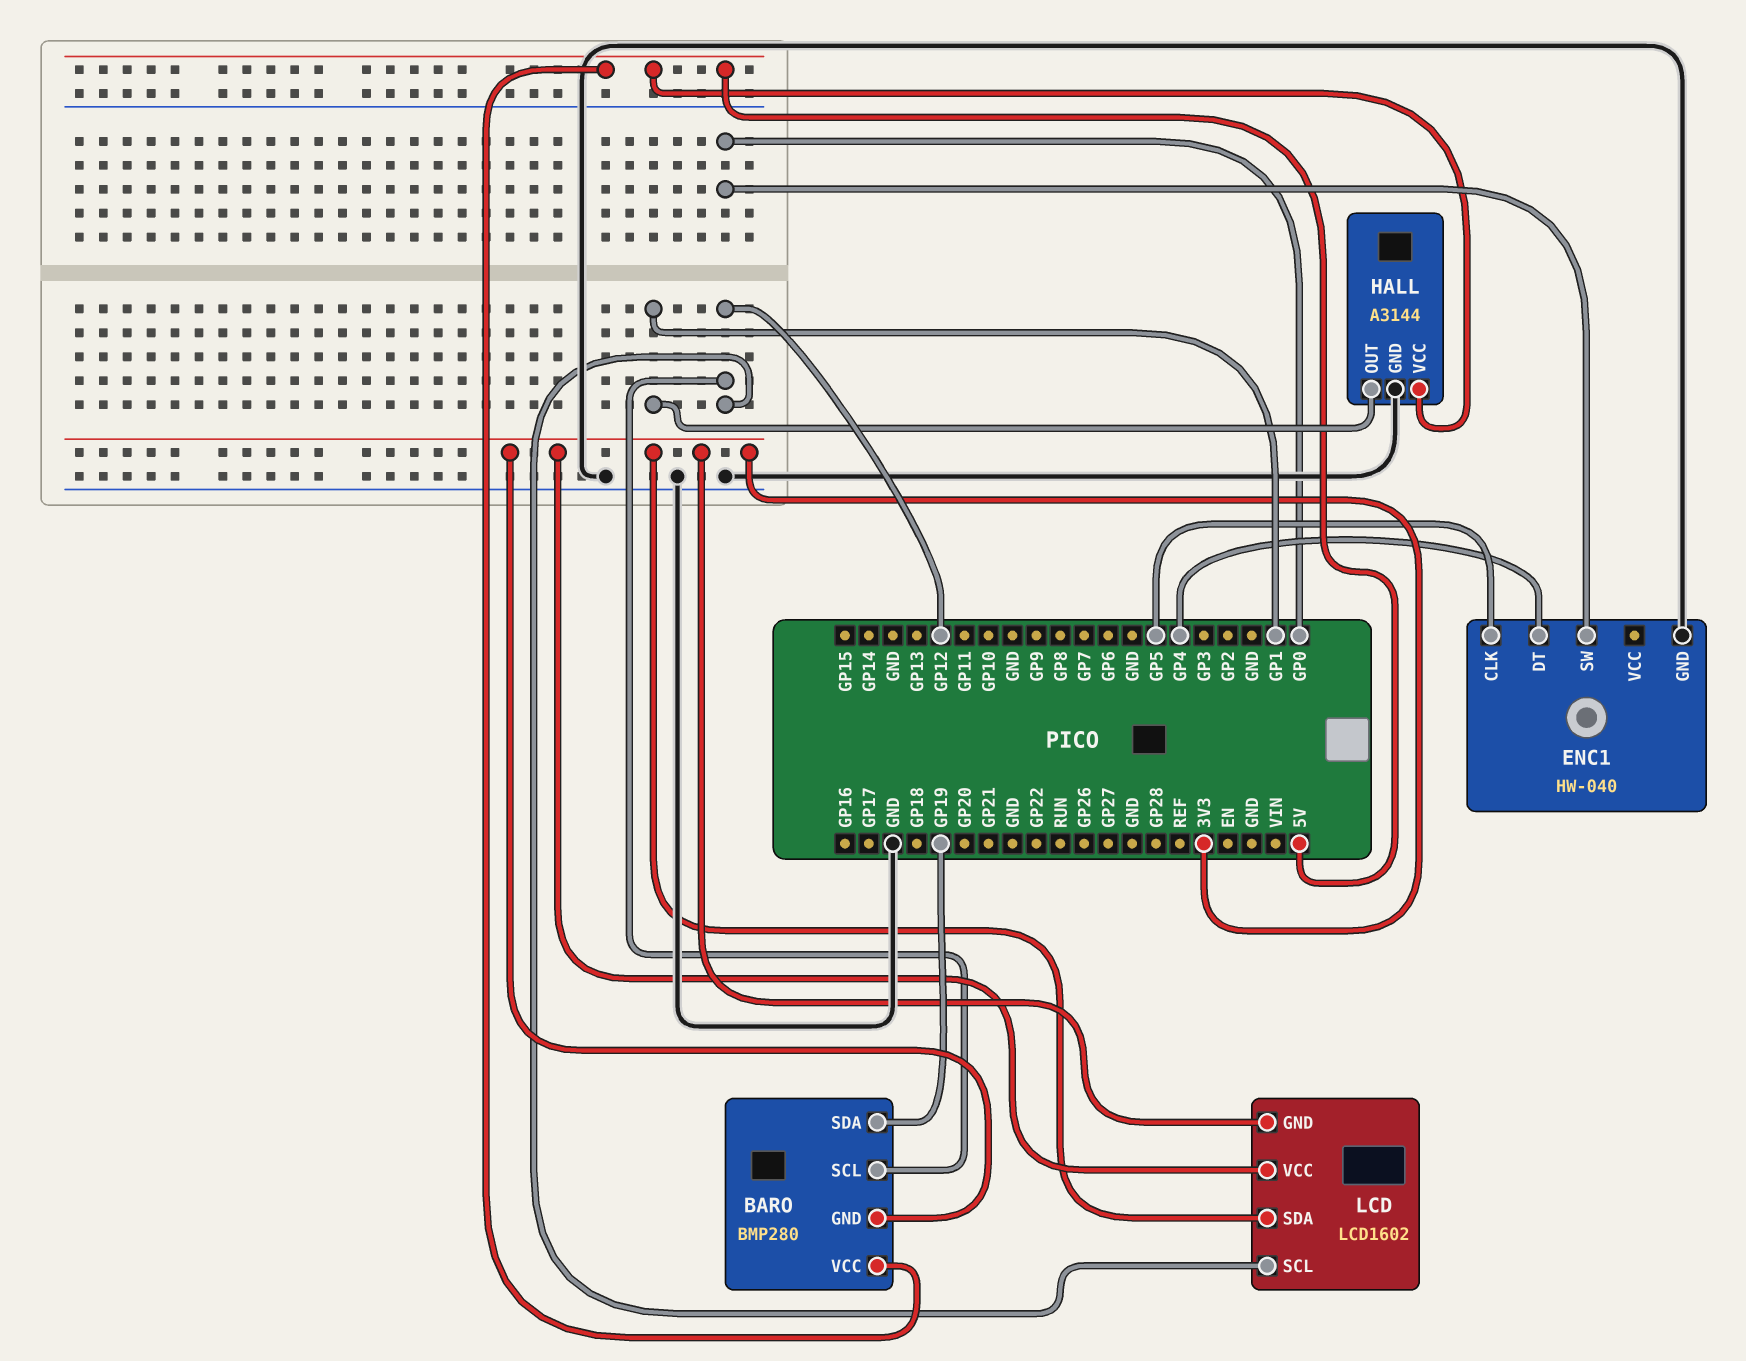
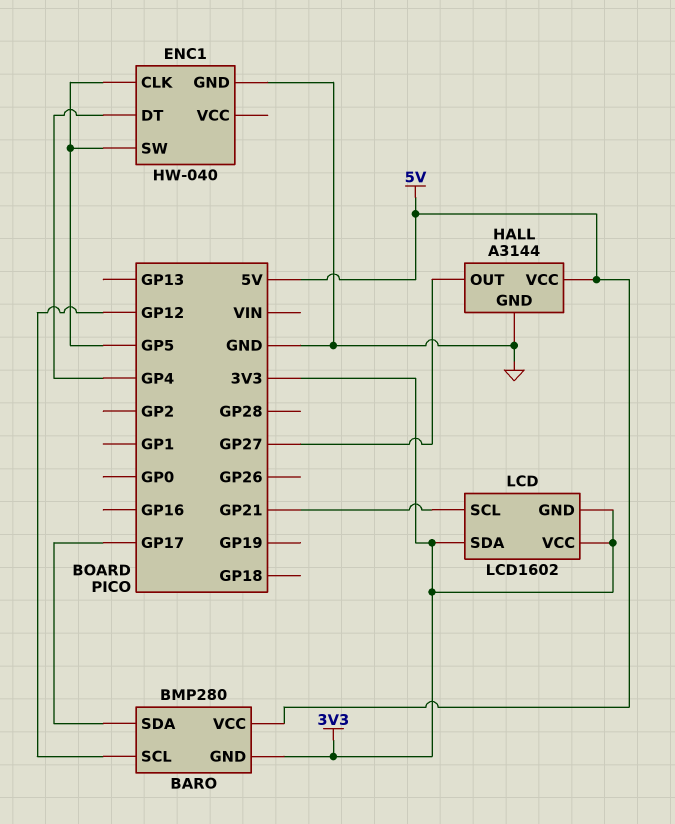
BARO pin SDA: GP19 -> GP17
ENC1 pin SW: GP0 -> GP5
HALL pin OUT: GP1 -> GP27
LCD pin SCL: GP12 -> GP21

